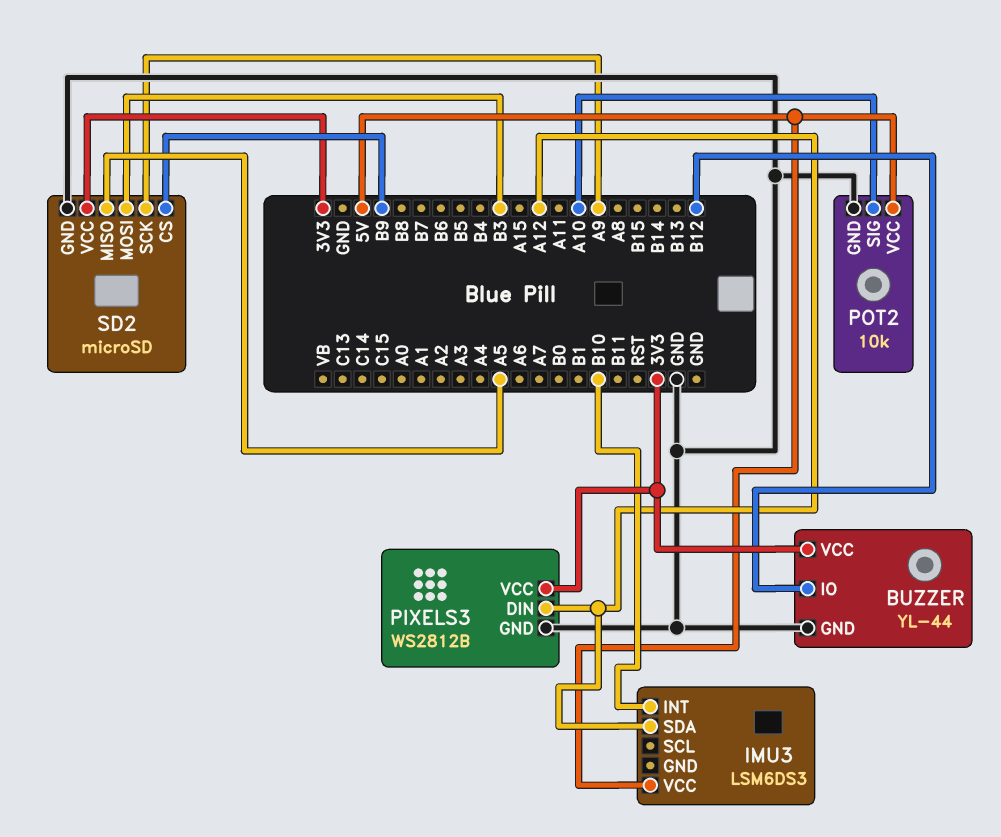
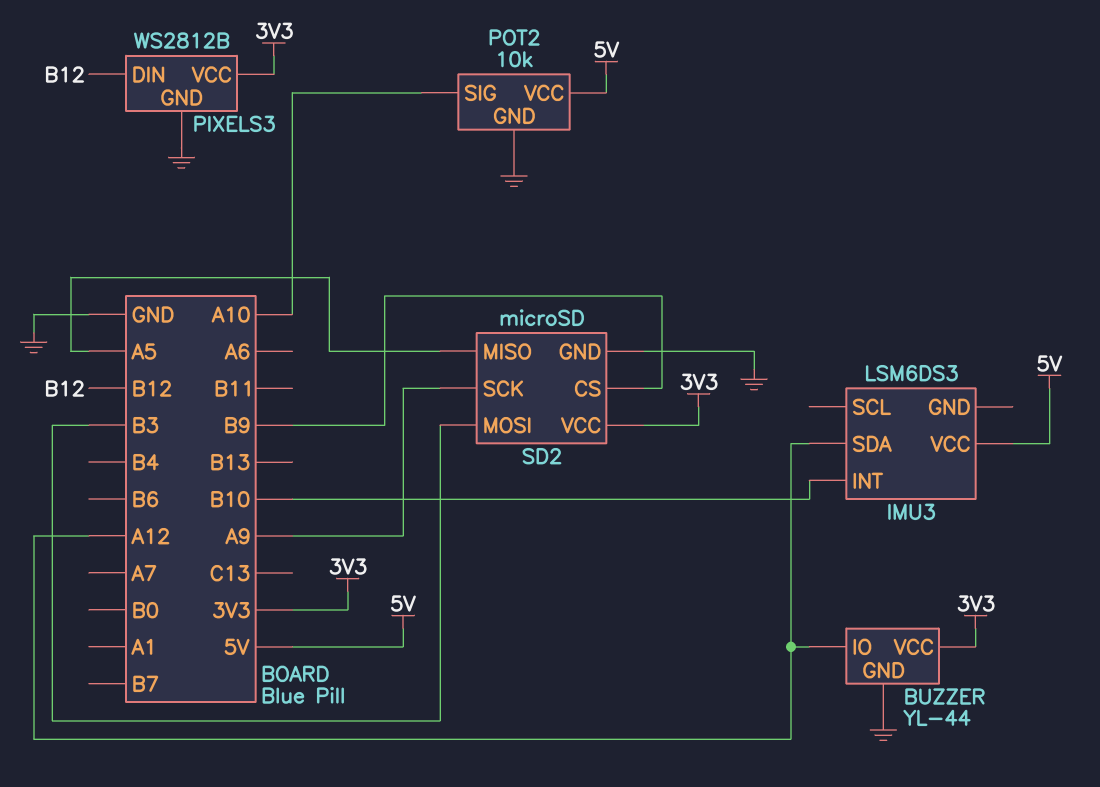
BUZZER pin IO: B12 -> A12
PIXELS3 pin DIN: A12 -> B12

